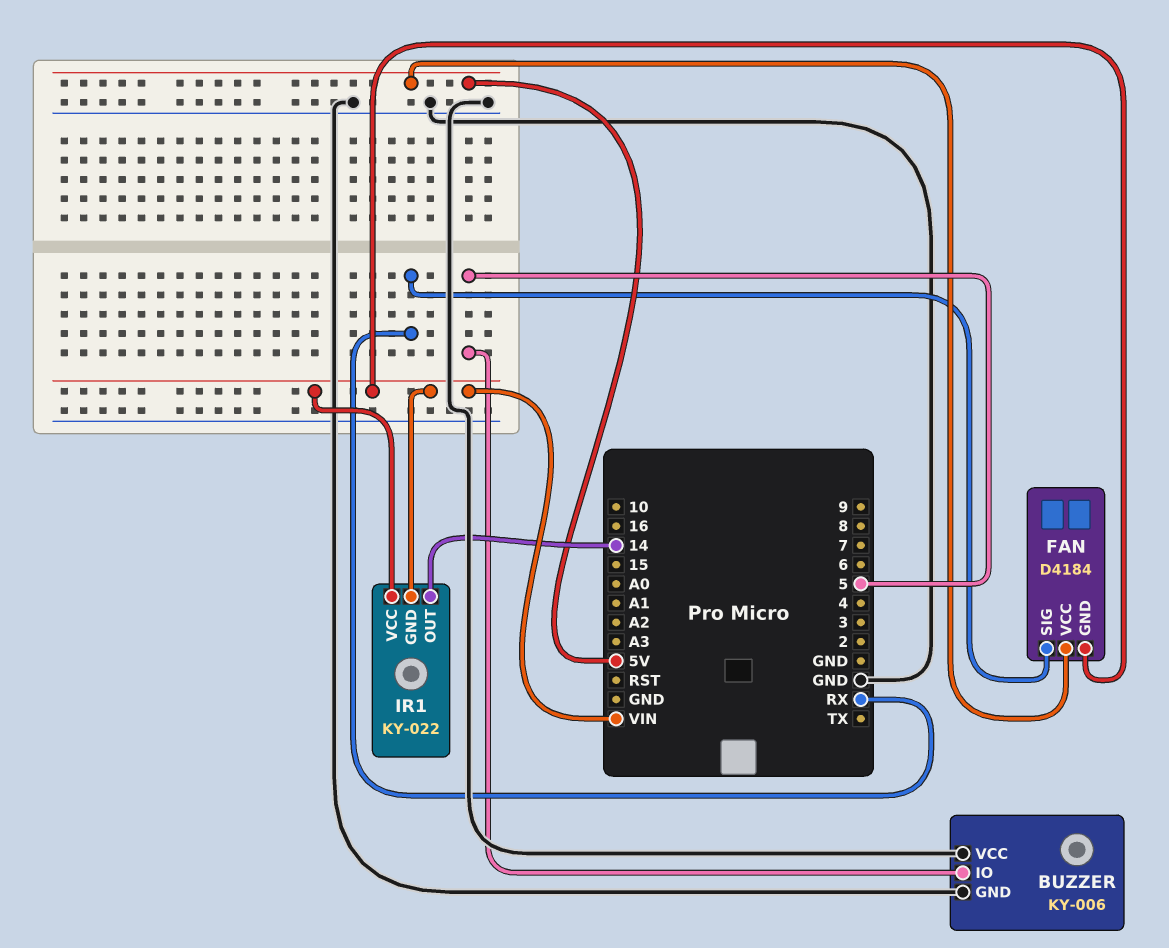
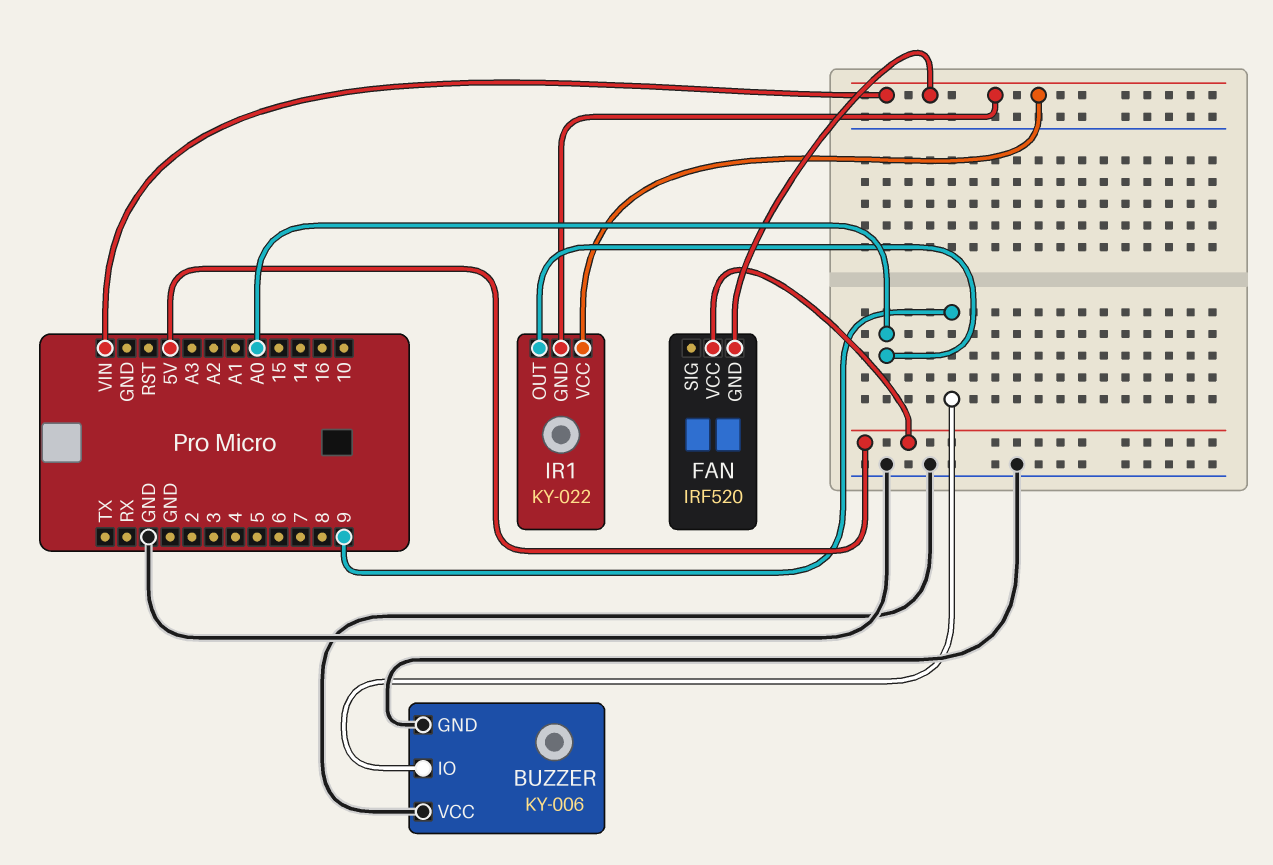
BUZZER pin IO: 5 -> 9
FAN: D4184 -> IRF520
FAN pin SIG: RX -> none
IR1 pin OUT: 14 -> A0

